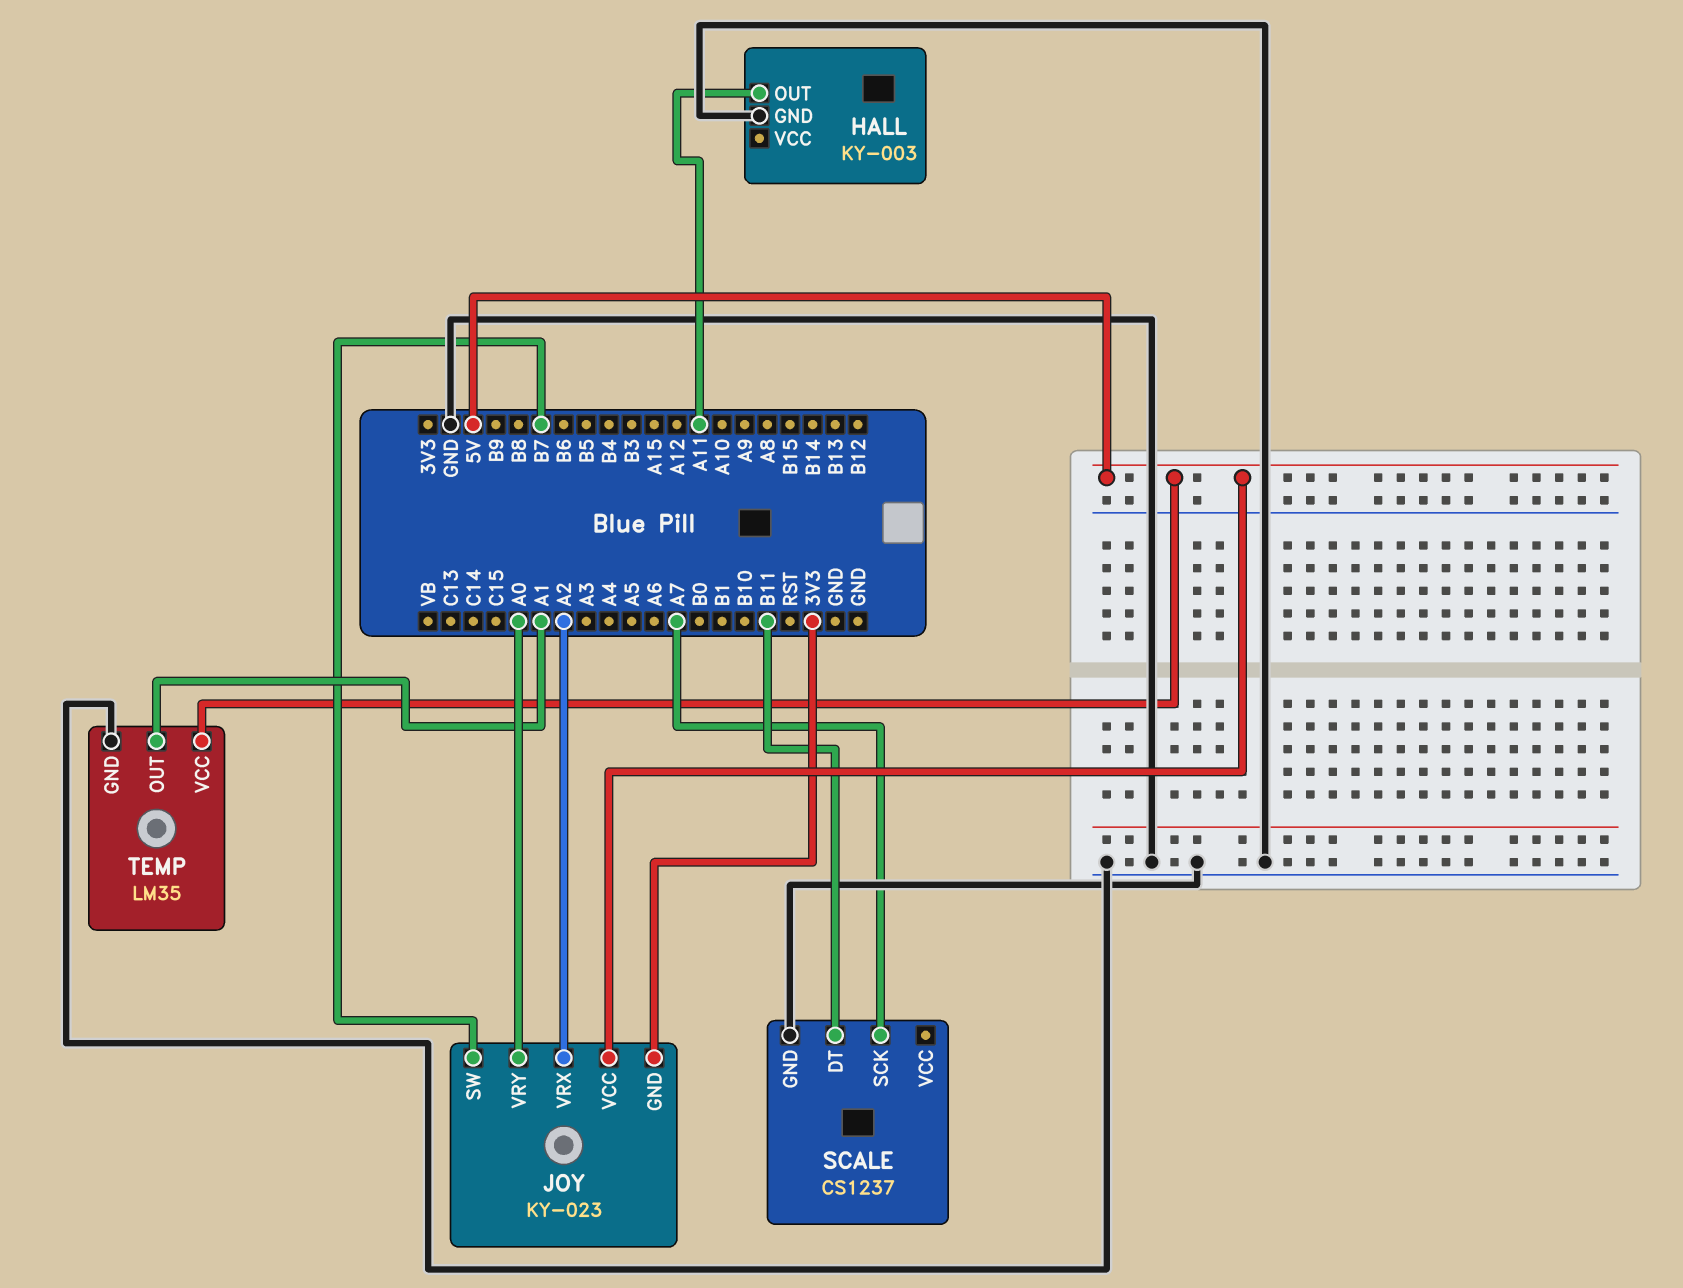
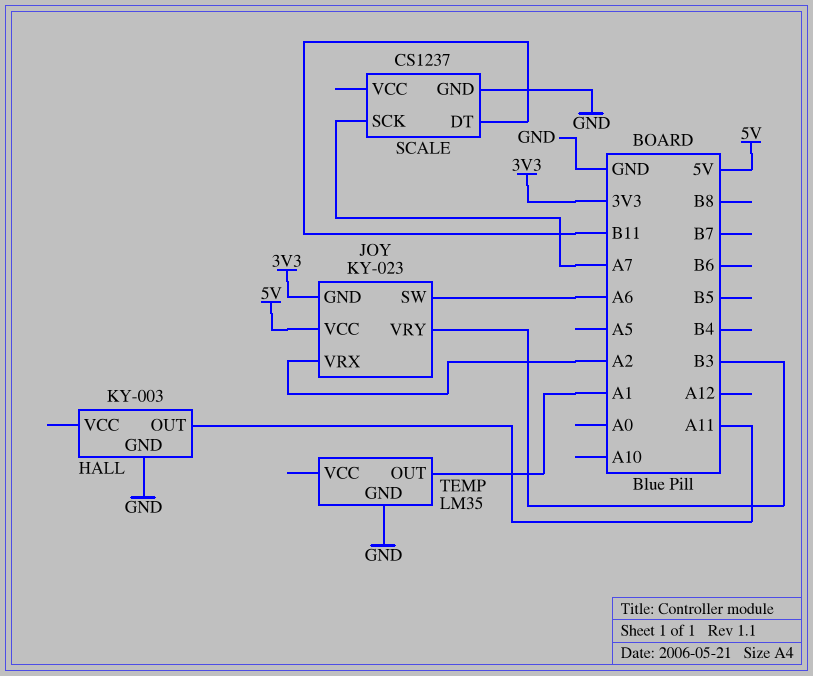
JOY pin SW: B7 -> A6
JOY pin VRY: A0 -> B3
TEMP pin VCC: 5V -> none

